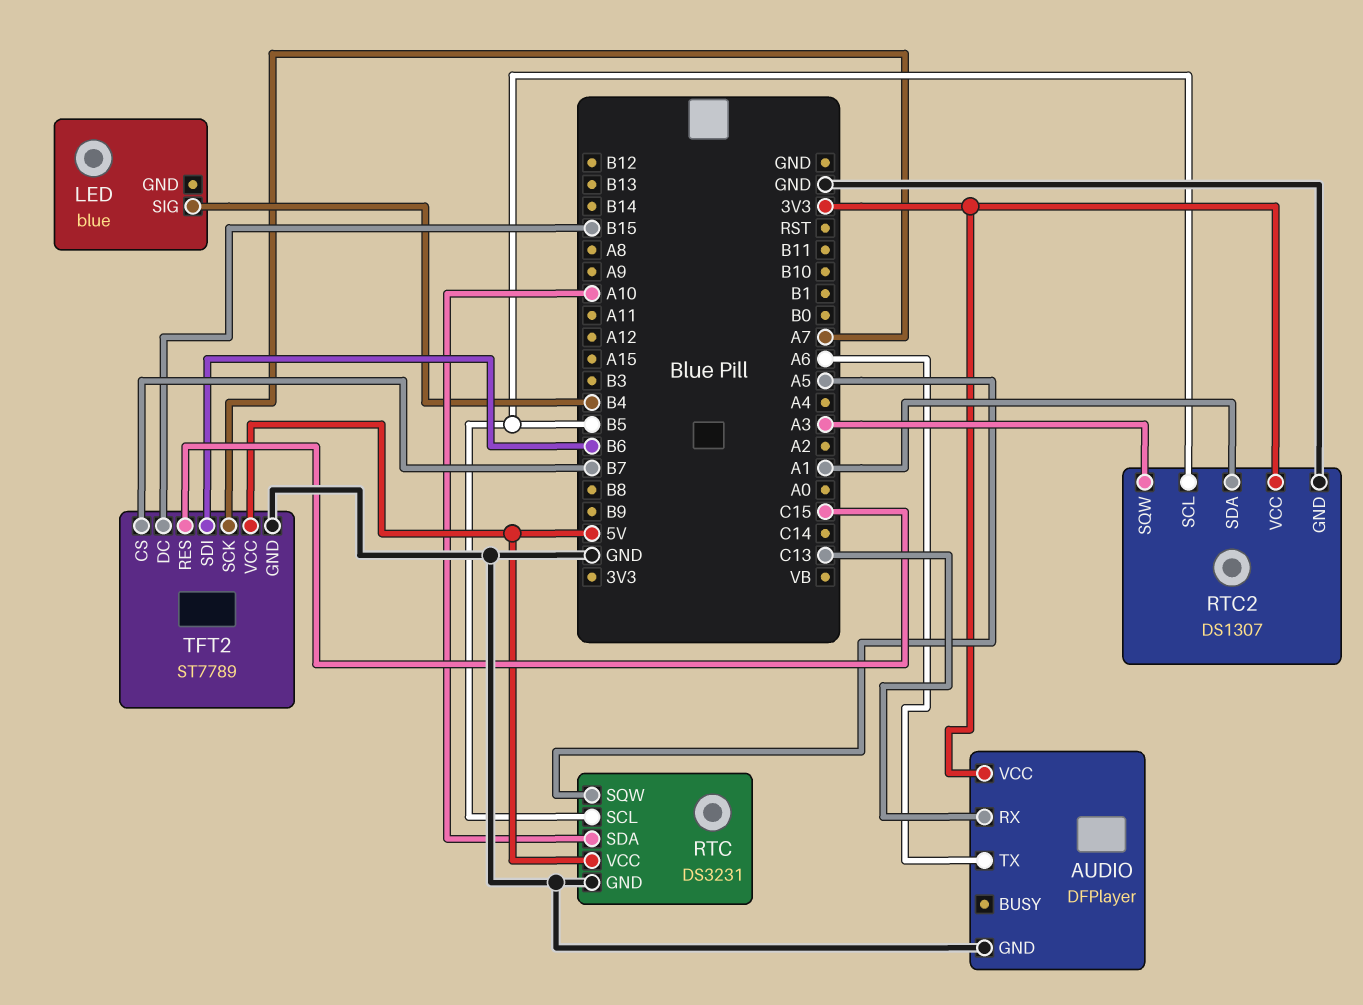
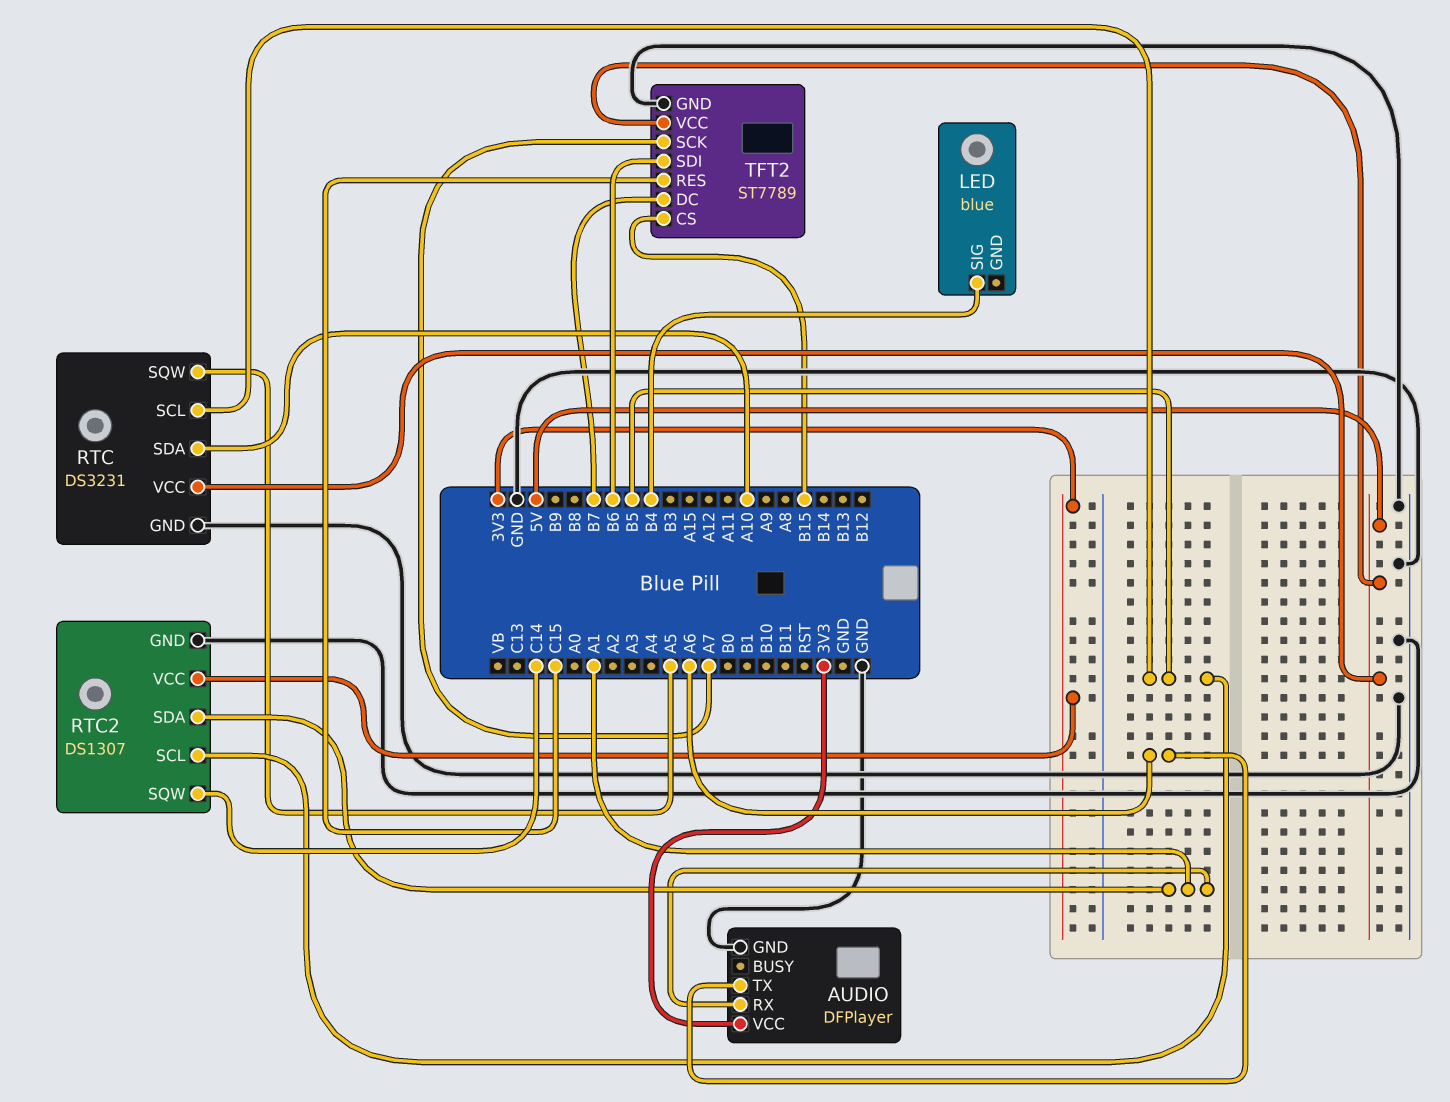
AUDIO pin RX: C13 -> A1
RTC2 pin SQW: A3 -> C14
TFT2 pin CS: B7 -> B15
TFT2 pin DC: B15 -> B7

